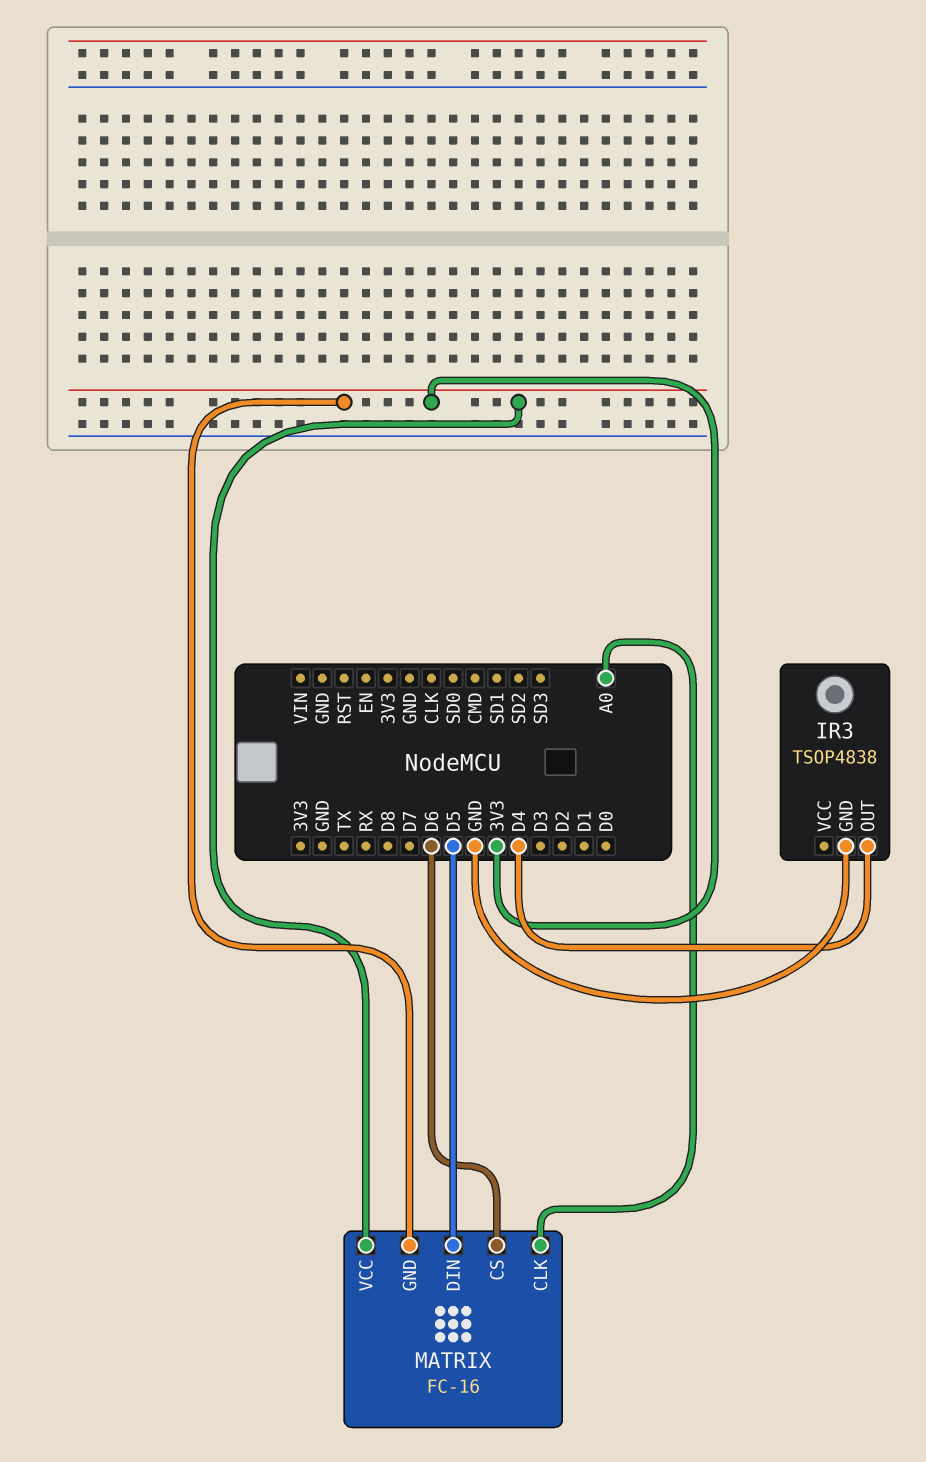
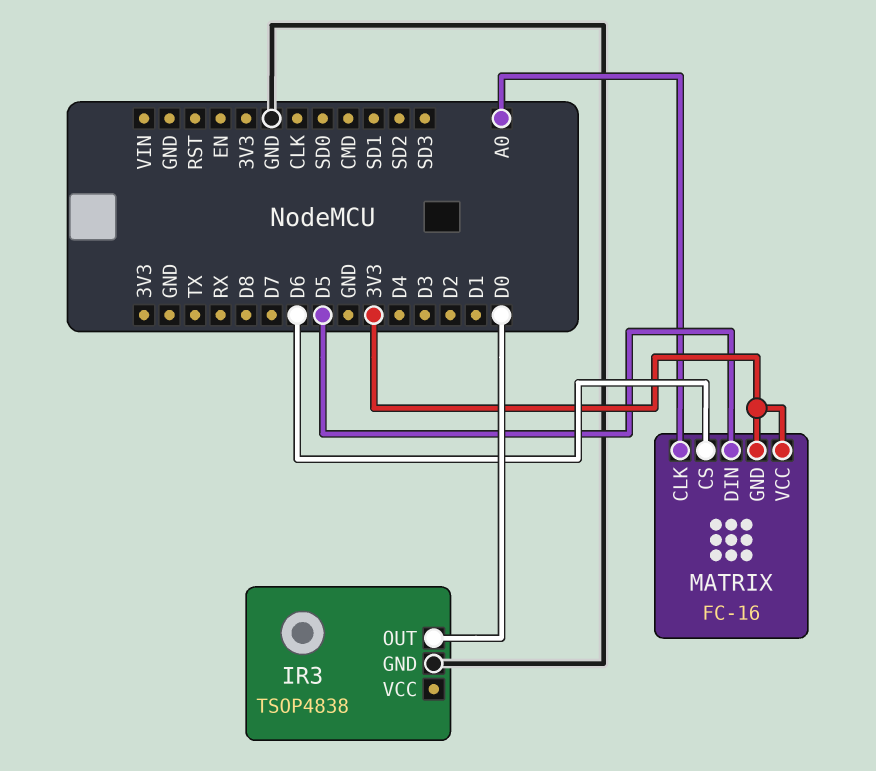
IR3 pin OUT: D4 -> D0

